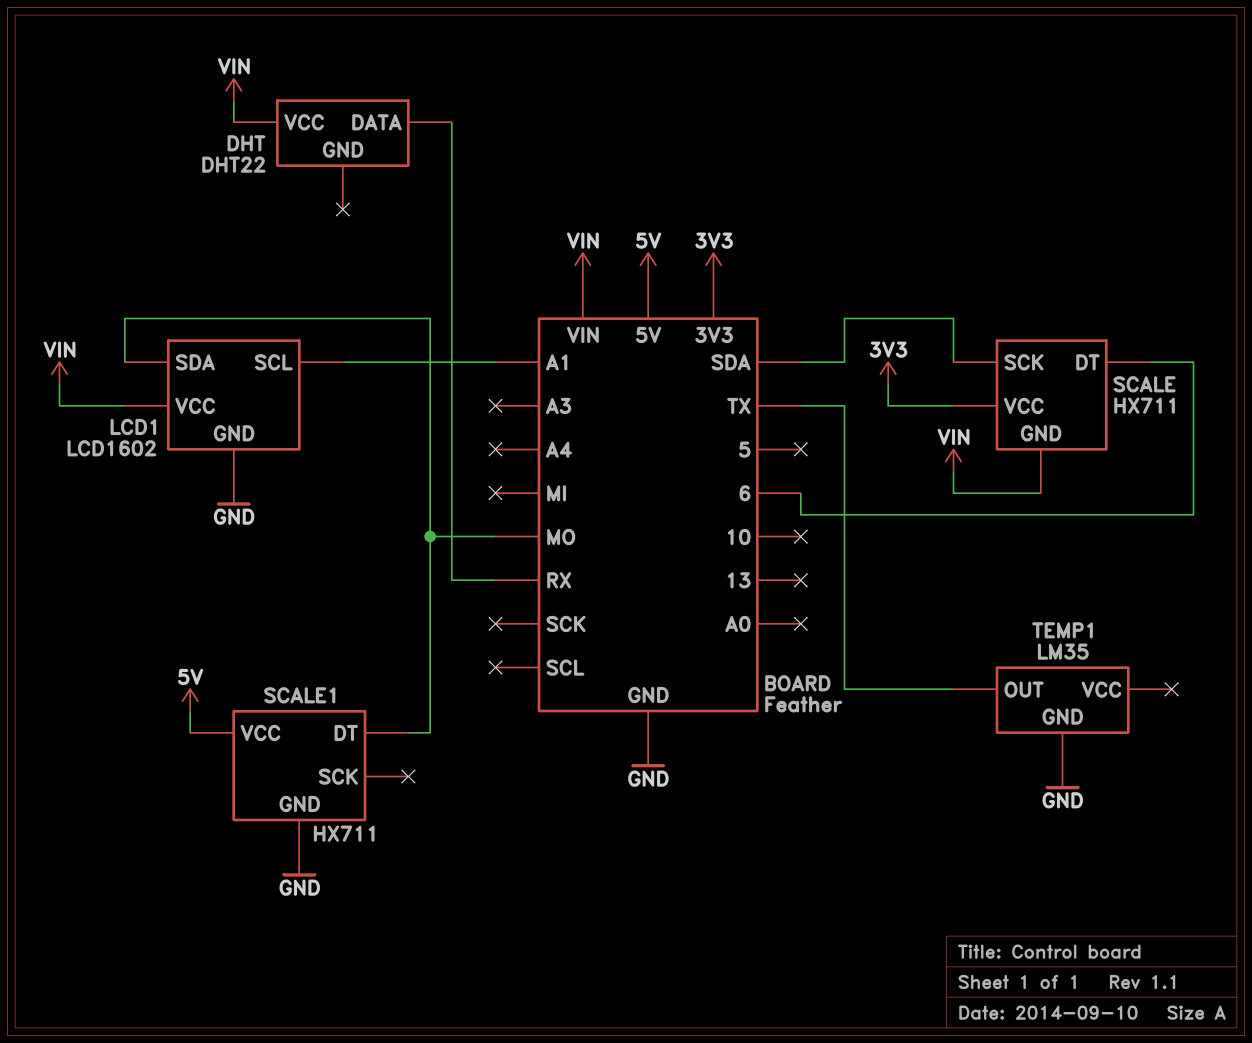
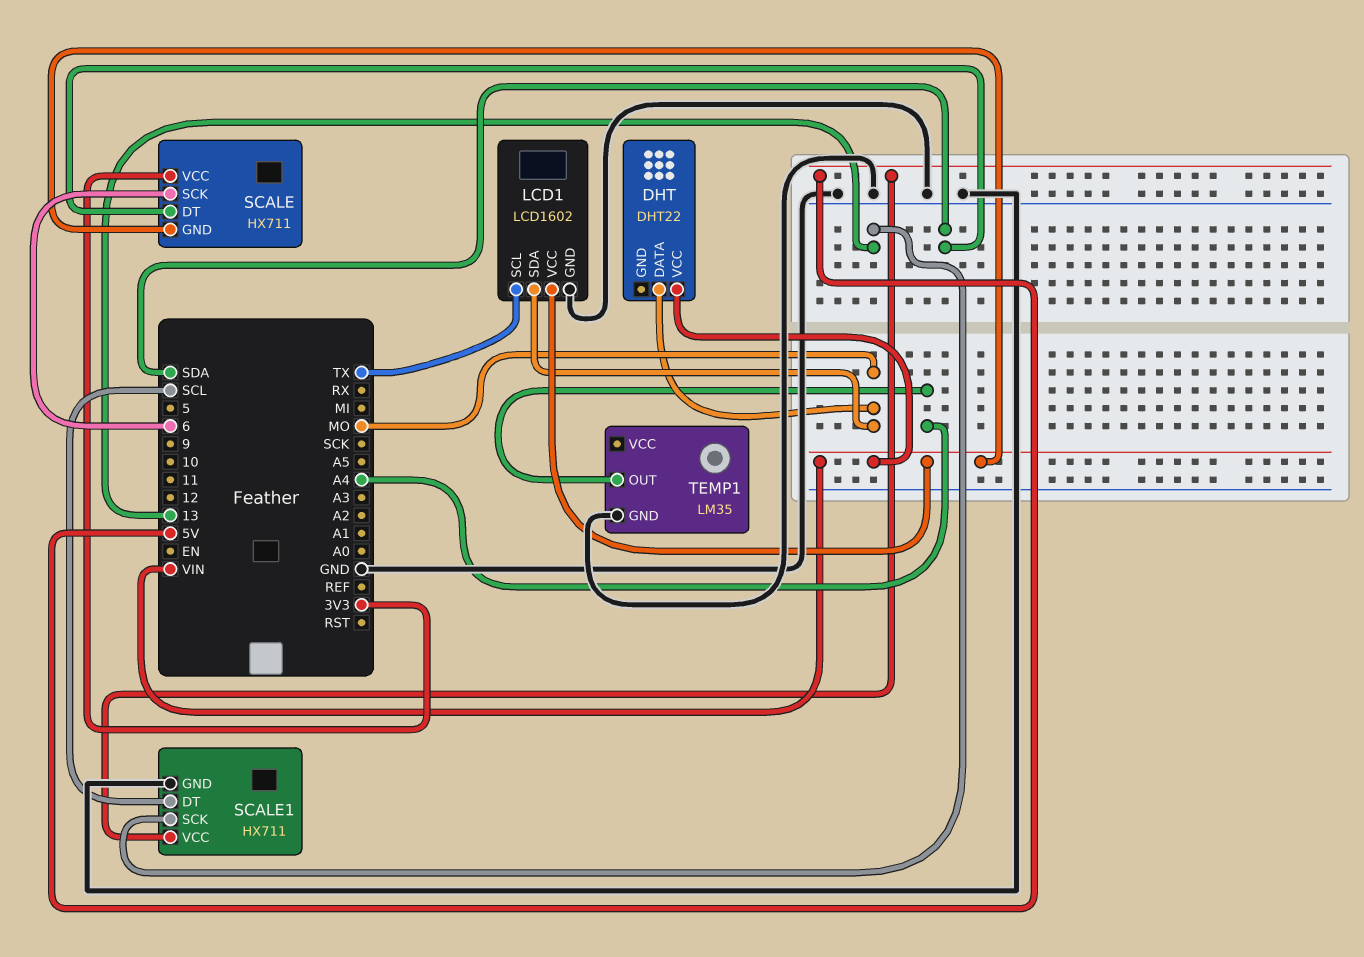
DHT pin DATA: RX -> MO
LCD1 pin SCL: A1 -> TX
SCALE pin DT: 6 -> SDA
SCALE pin SCK: SDA -> 6
SCALE1 pin DT: MO -> SCL
SCALE1 pin SCK: none -> 13
TEMP1 pin OUT: TX -> A4

